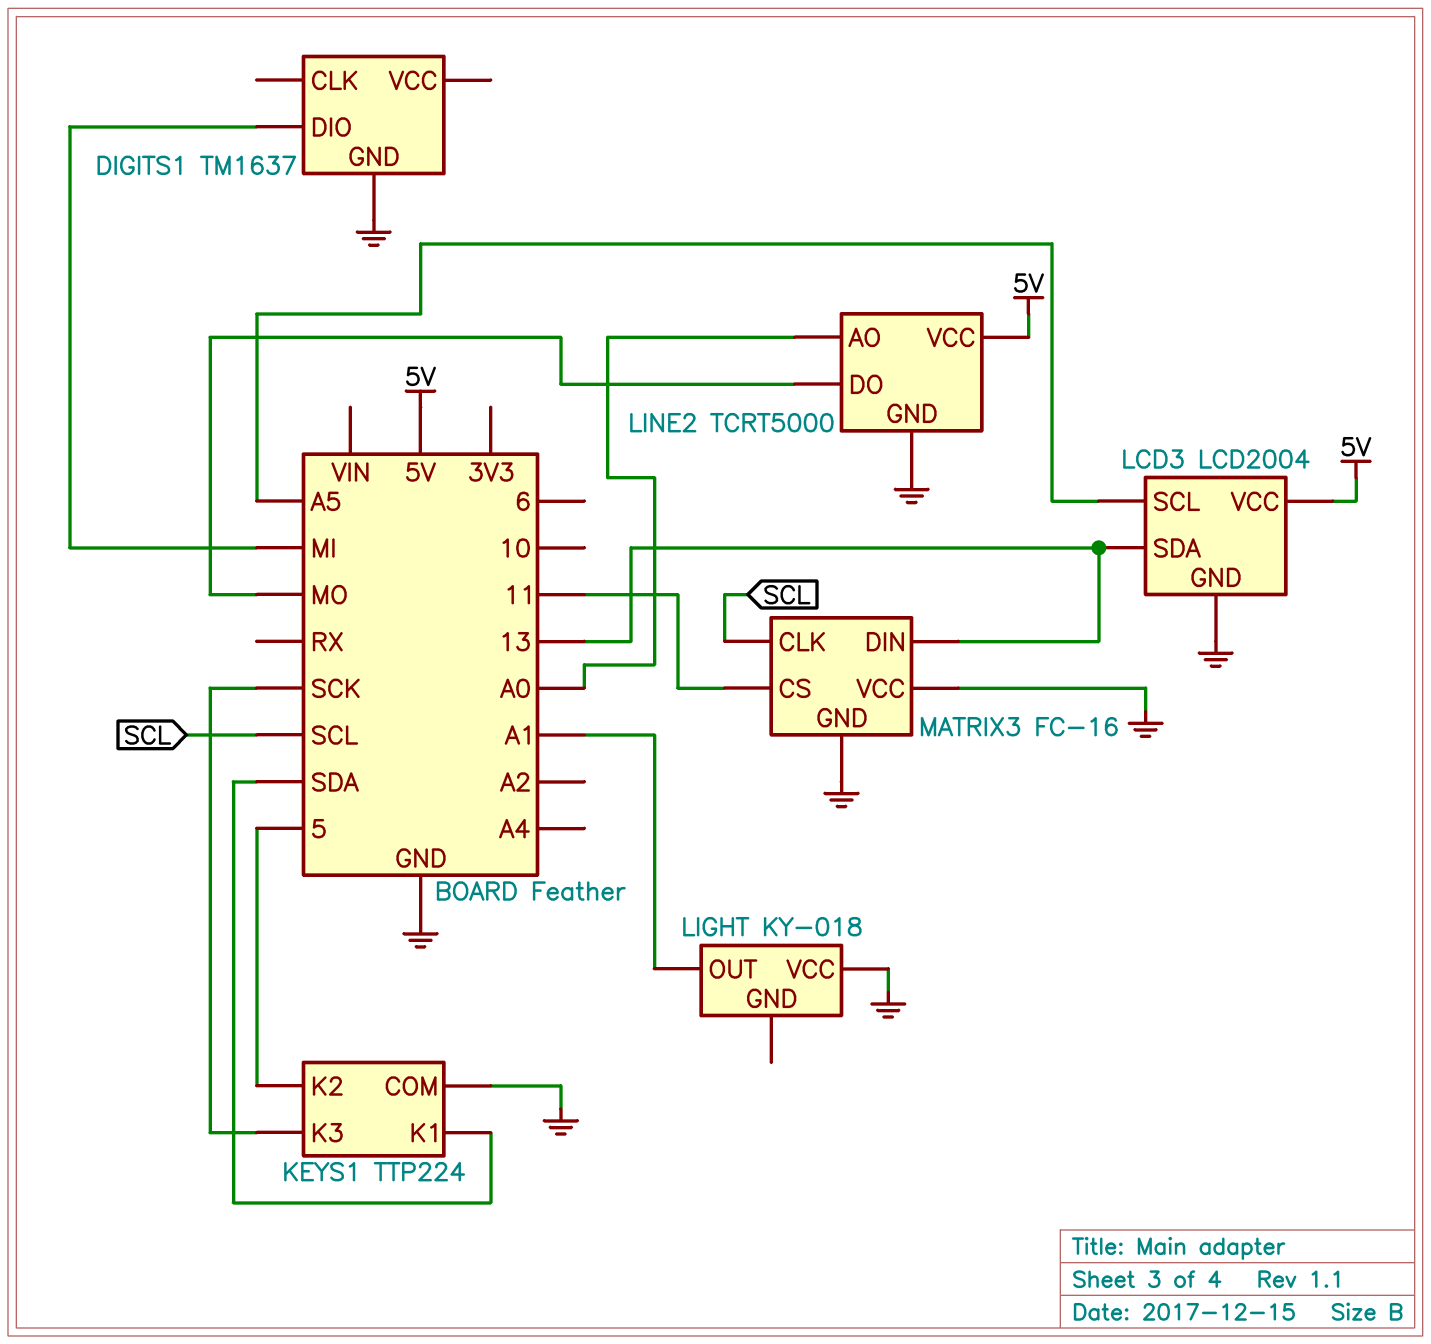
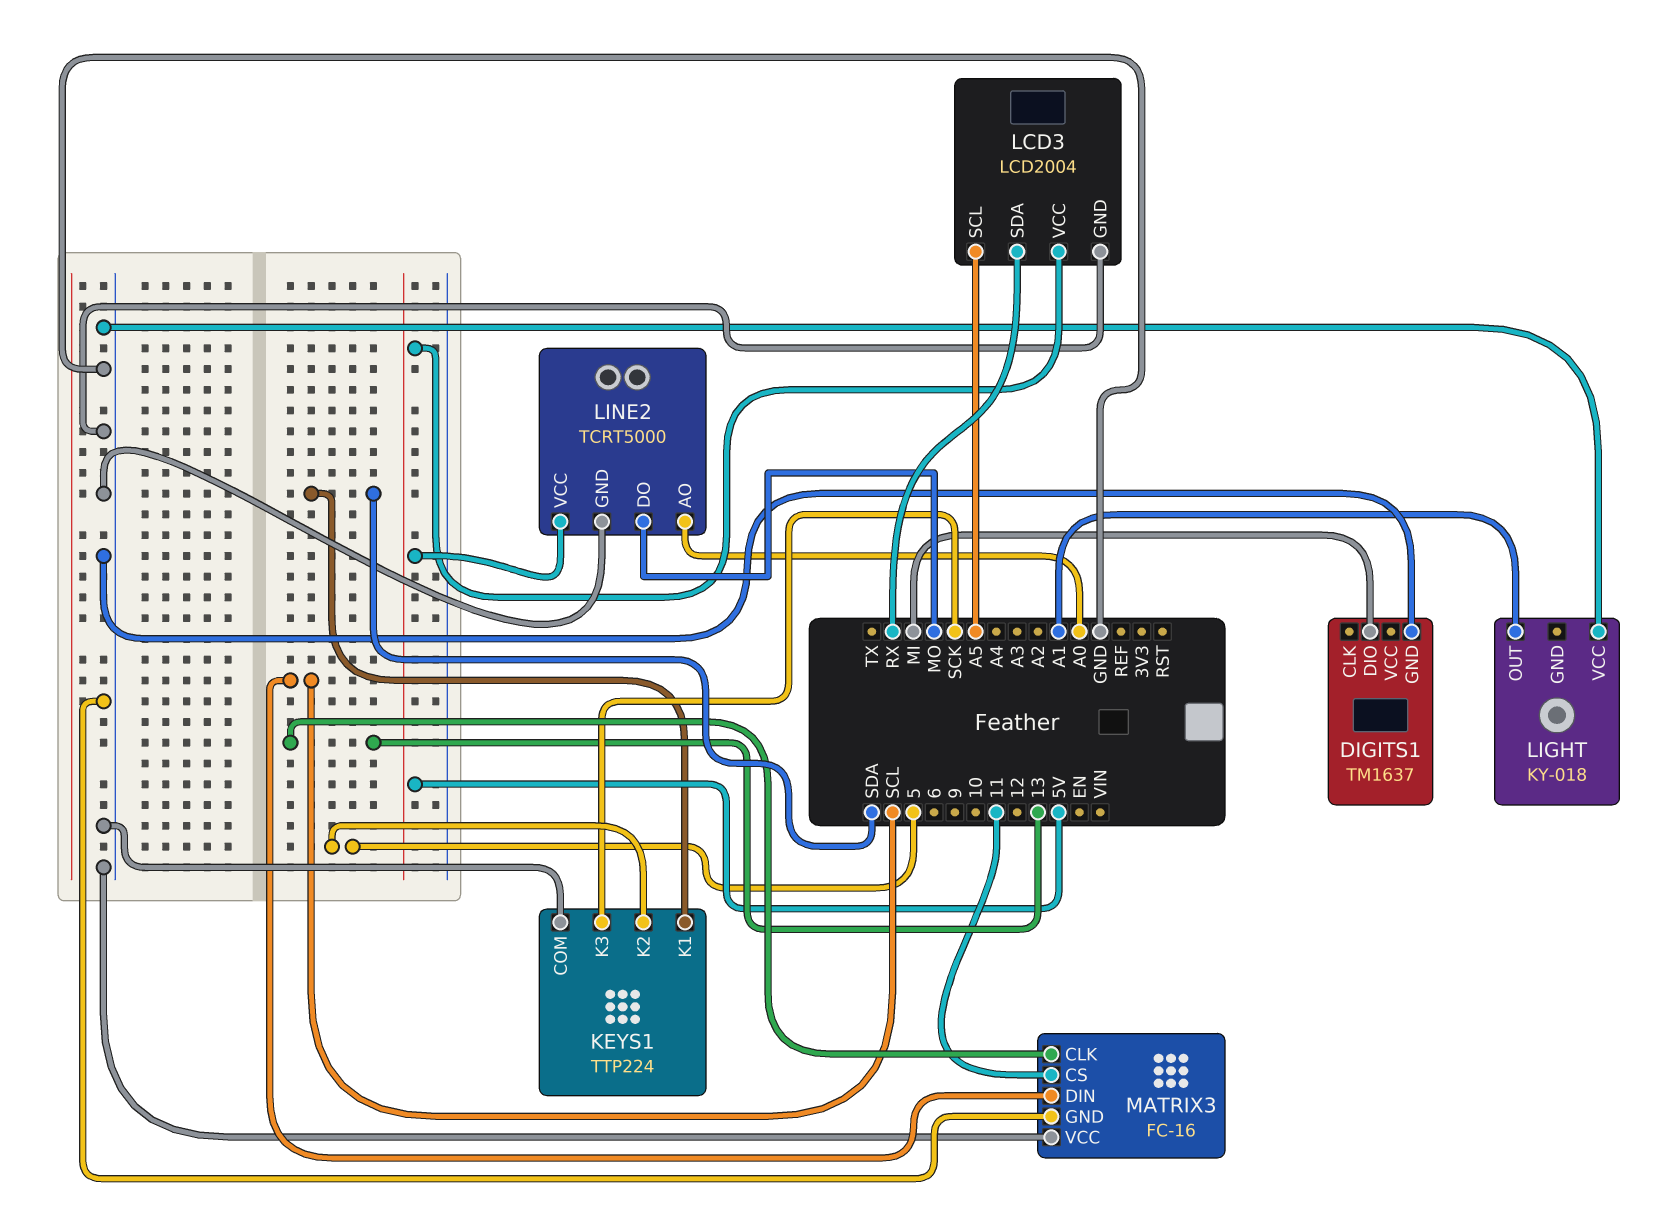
LCD3 pin SDA: 13 -> RX
MATRIX3 pin CLK: SCL -> 13
MATRIX3 pin DIN: 13 -> SCL

